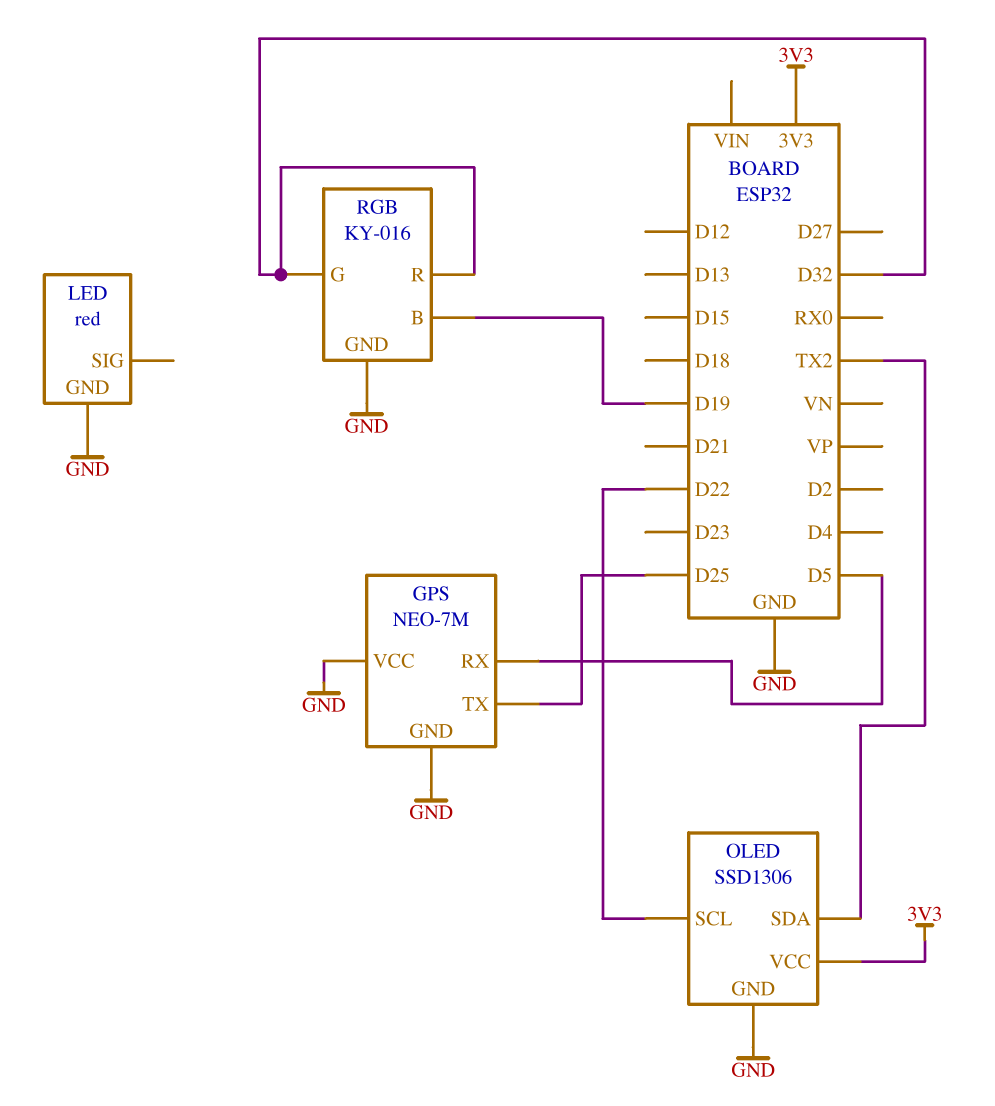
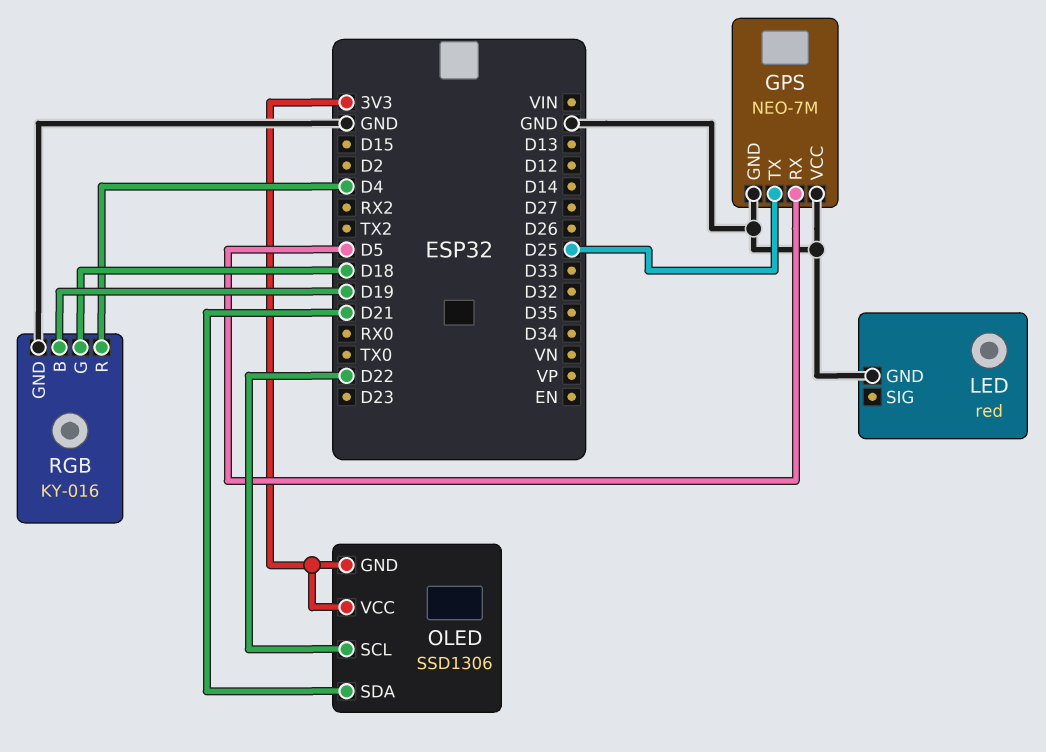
OLED pin GND: GND -> 3V3
OLED pin SDA: TX2 -> D21
RGB pin G: D32 -> D18
RGB pin R: D32 -> D4

